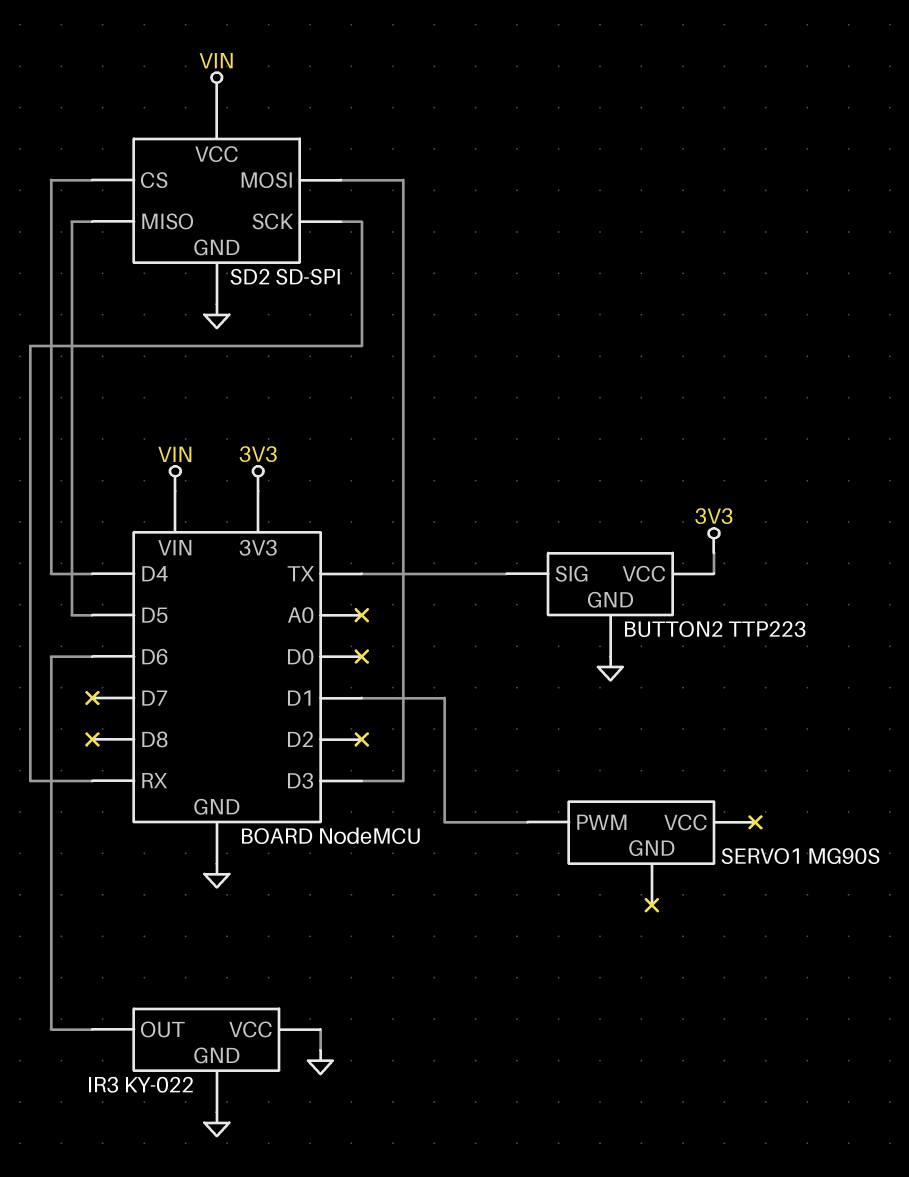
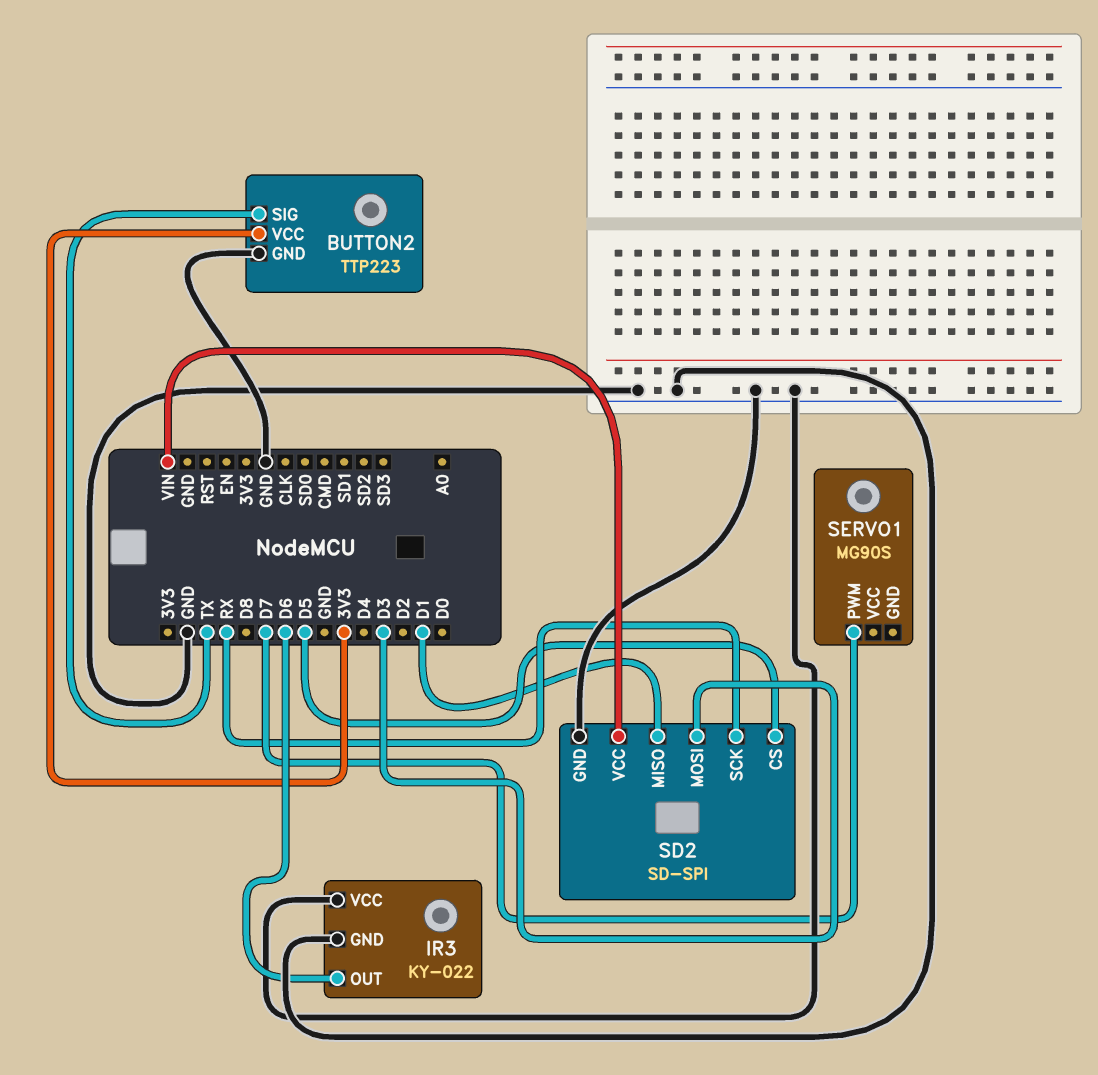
SD2 pin CS: D4 -> D5
SD2 pin MISO: D5 -> D1
SERVO1 pin PWM: D1 -> D7

